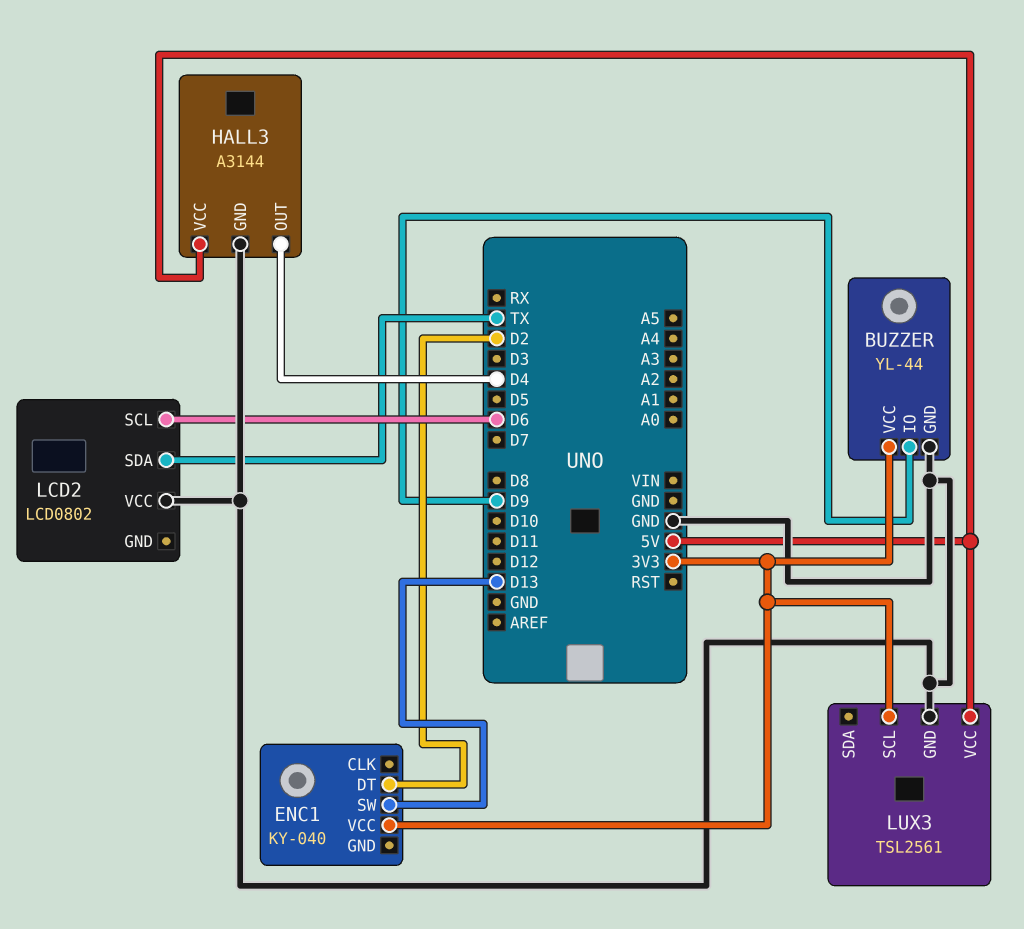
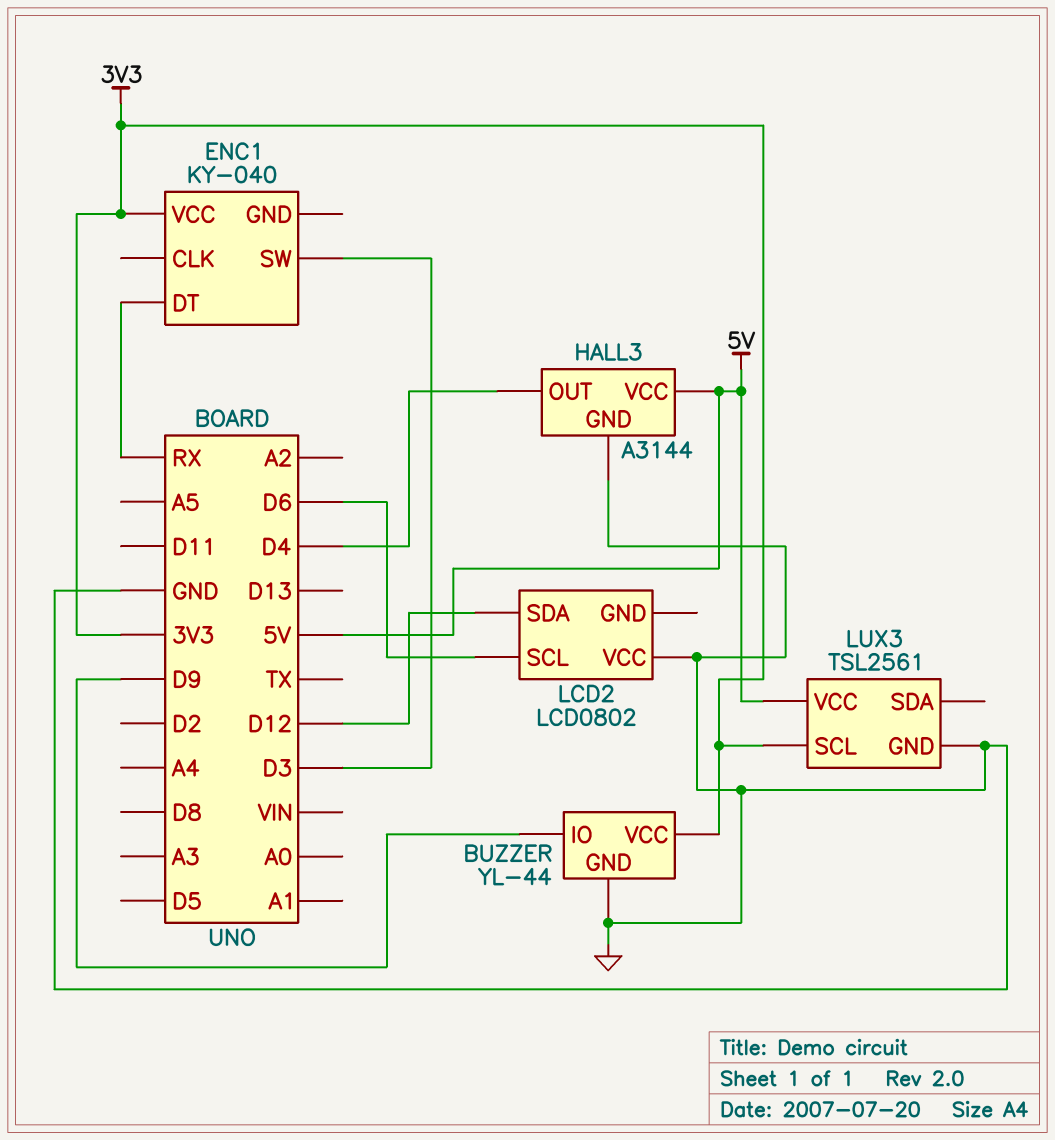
ENC1 pin DT: D2 -> RX
ENC1 pin SW: D13 -> D3
LCD2 pin SDA: TX -> D12

